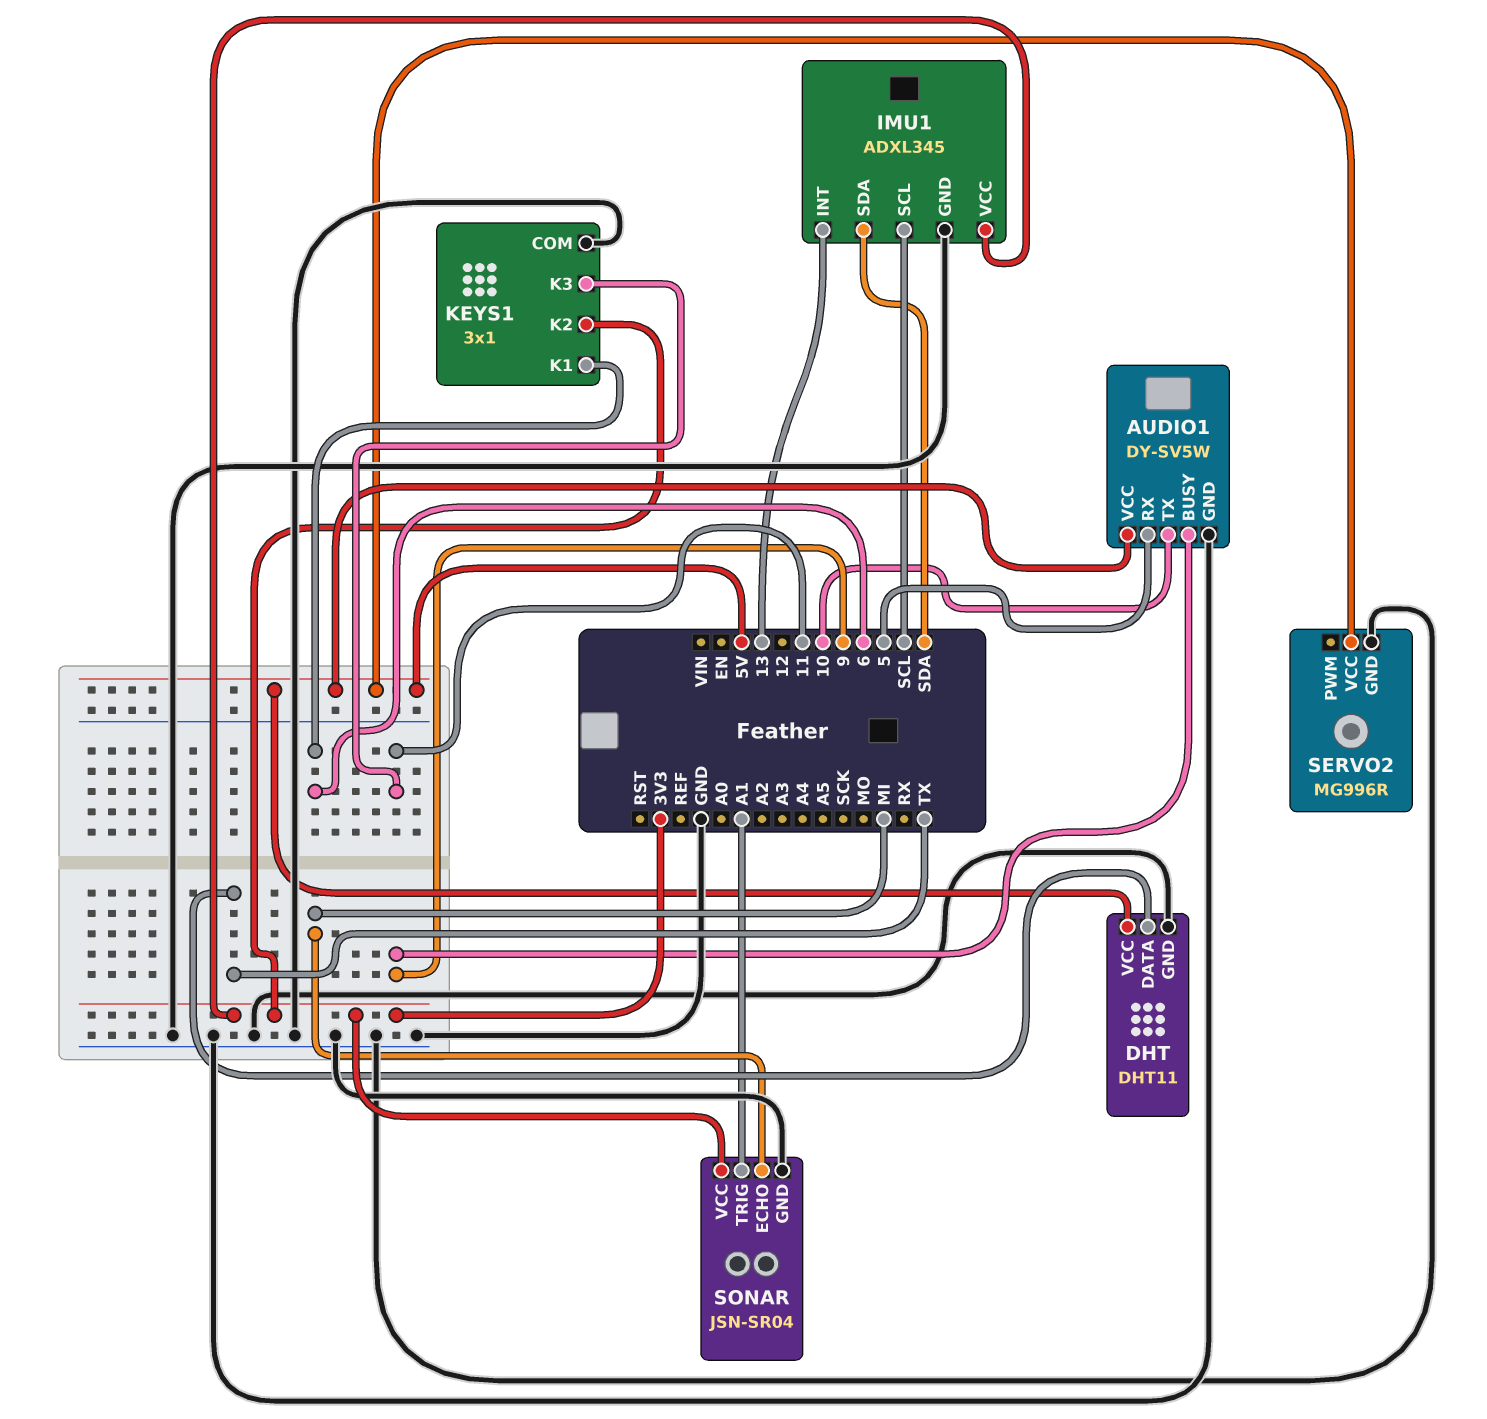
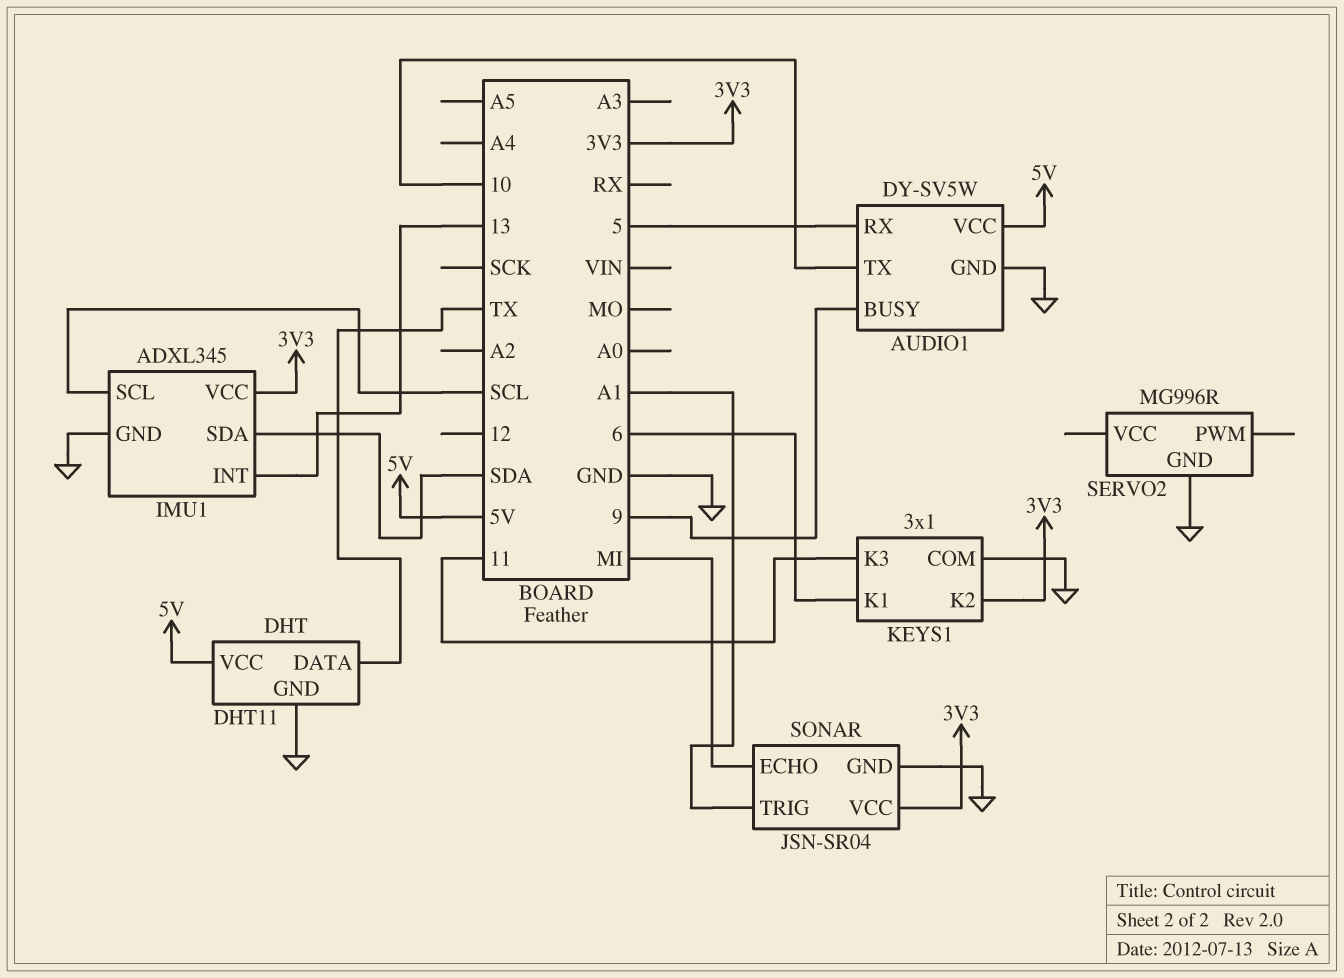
SERVO2 pin VCC: 5V -> none

